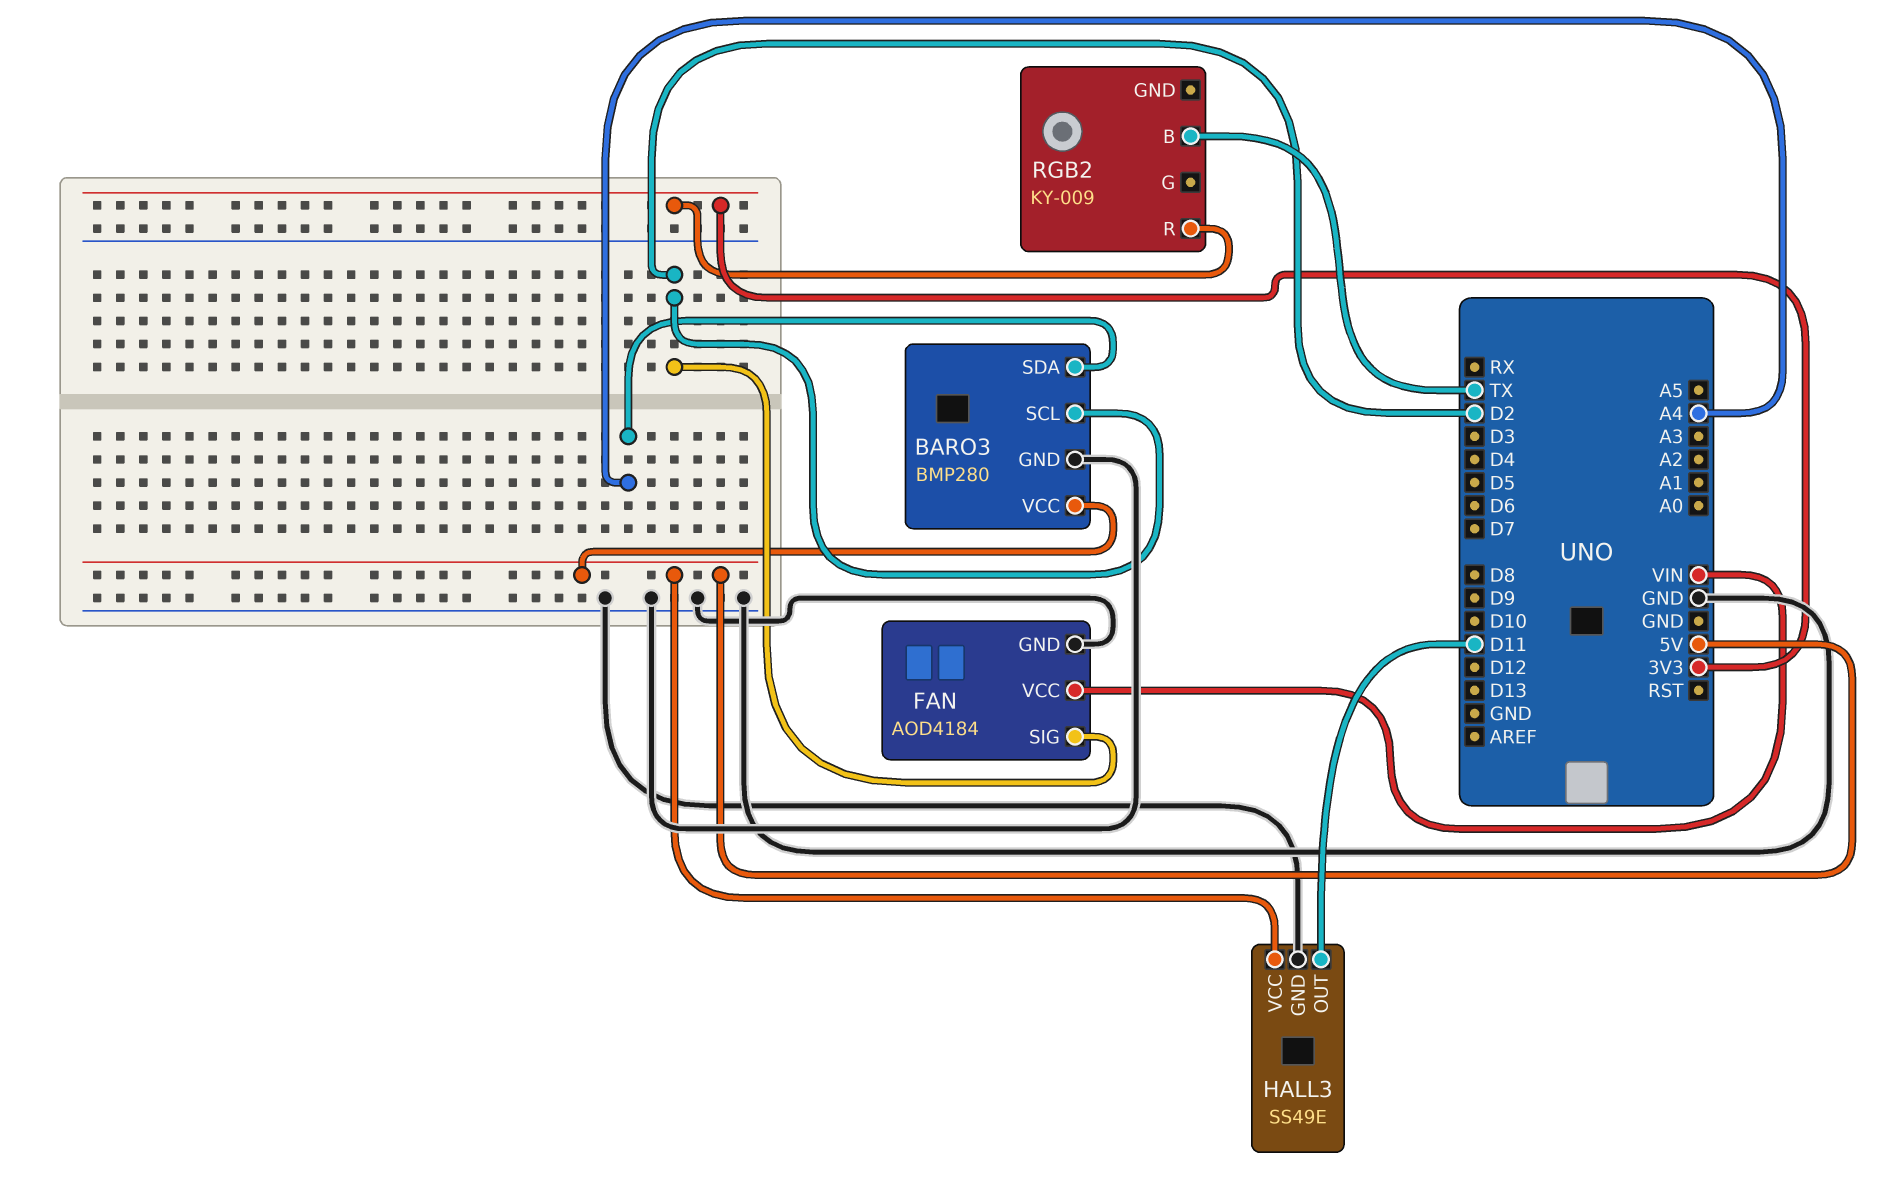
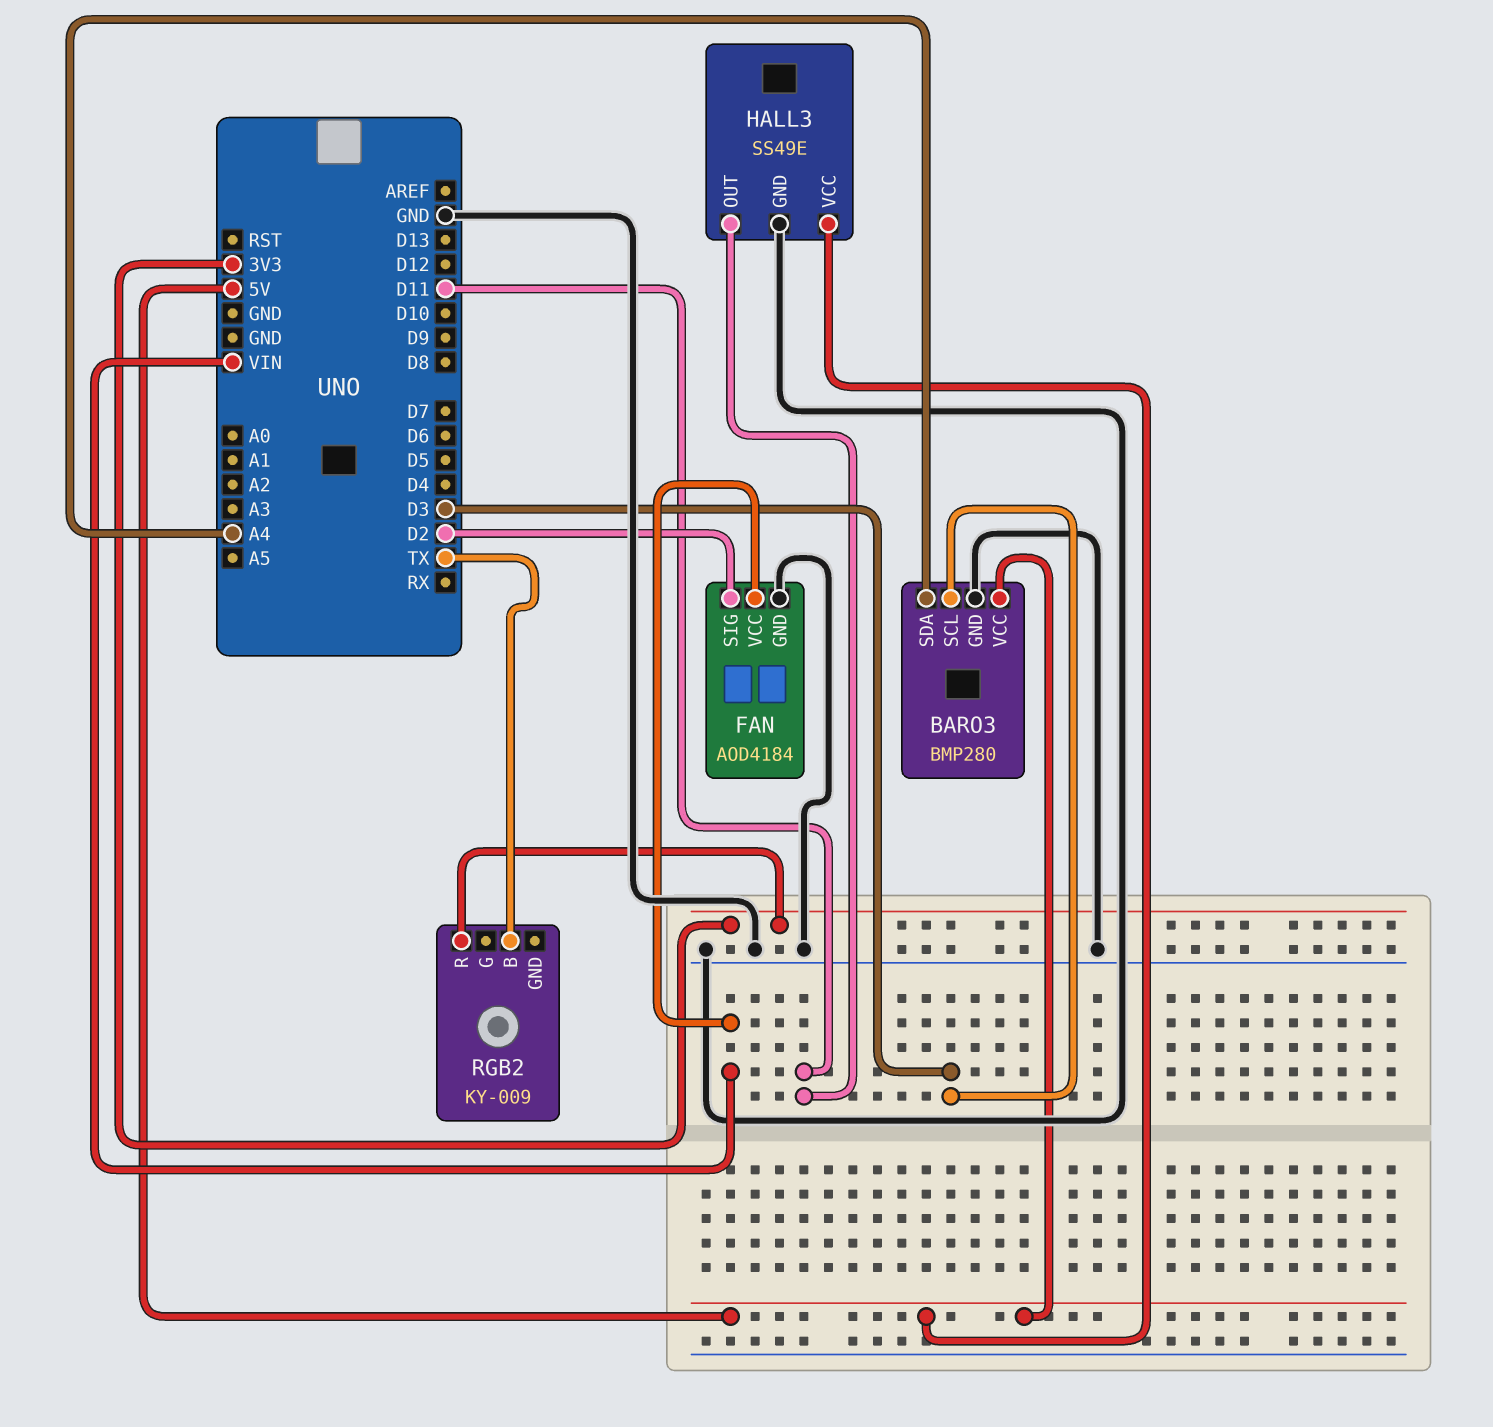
BARO3 pin SCL: D2 -> D3

